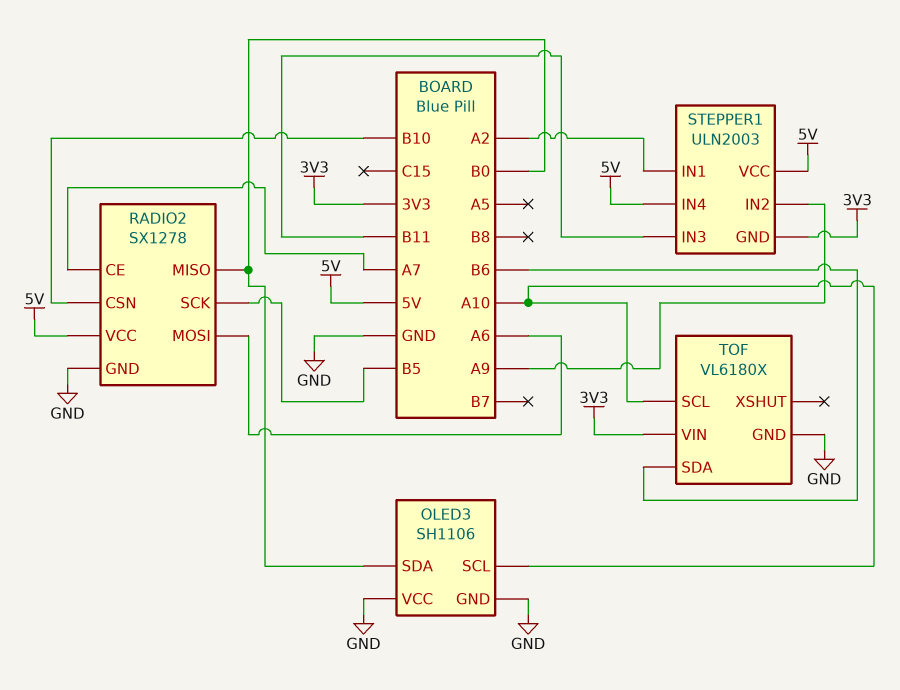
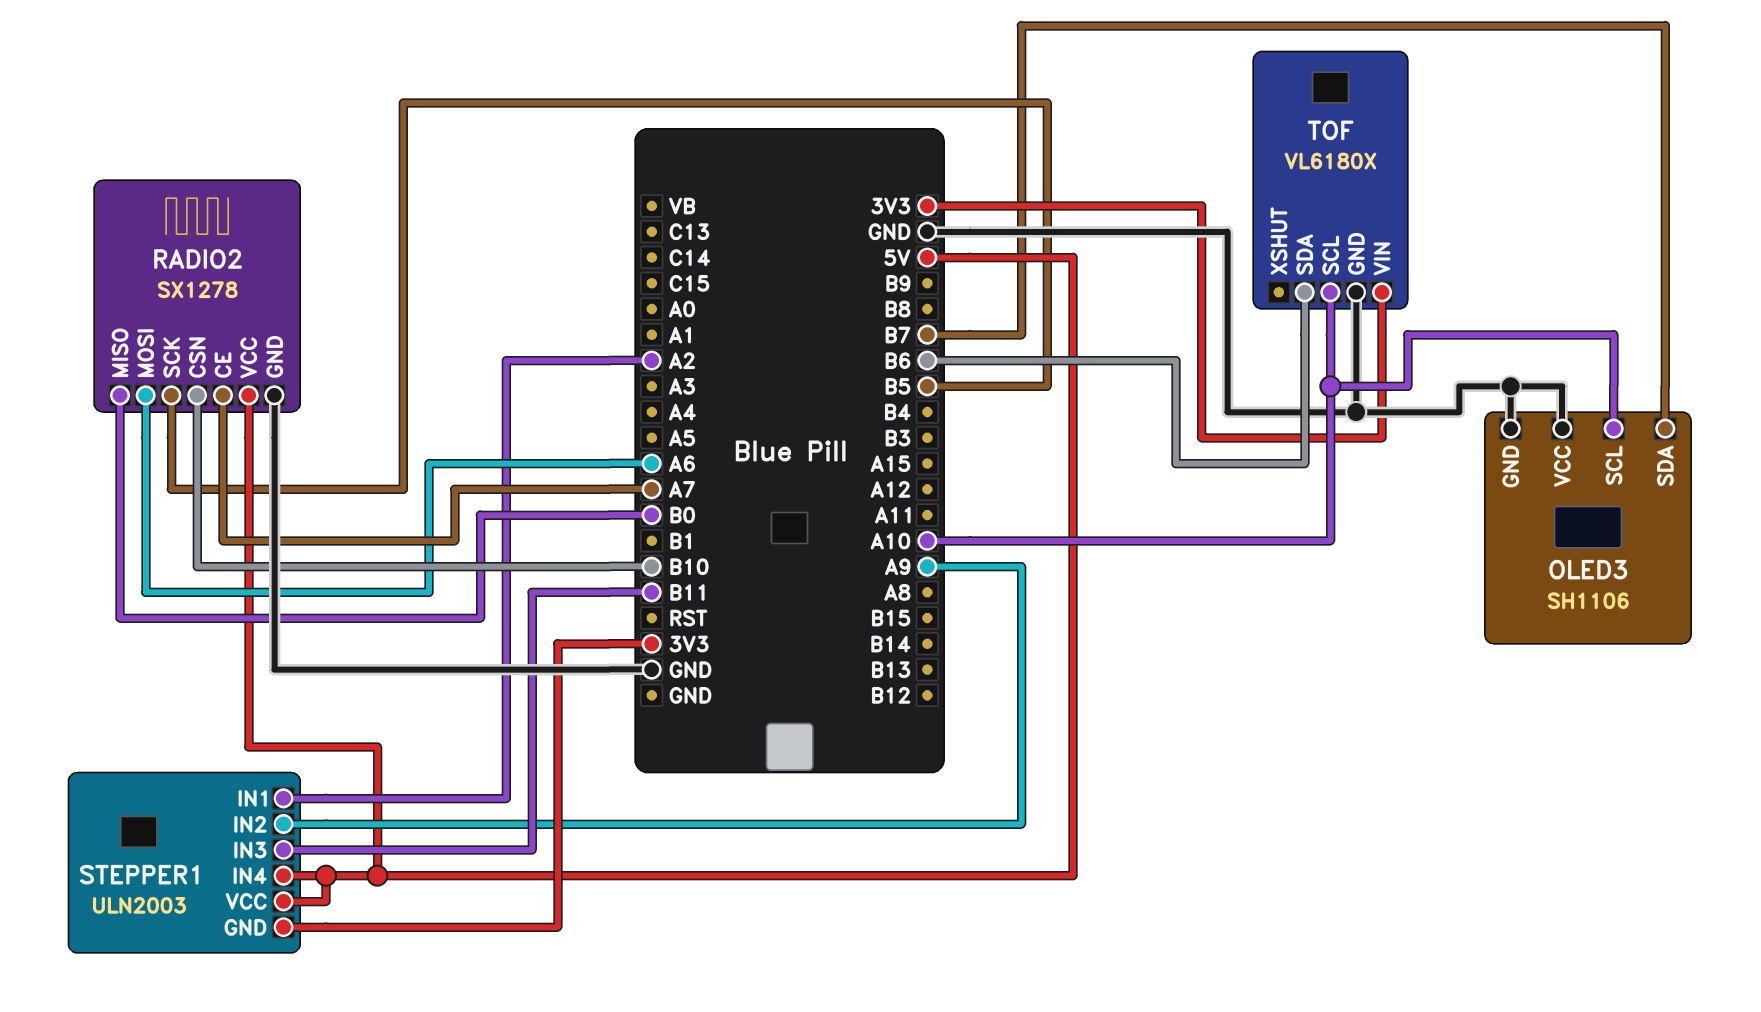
OLED3 pin SDA: B0 -> B7

